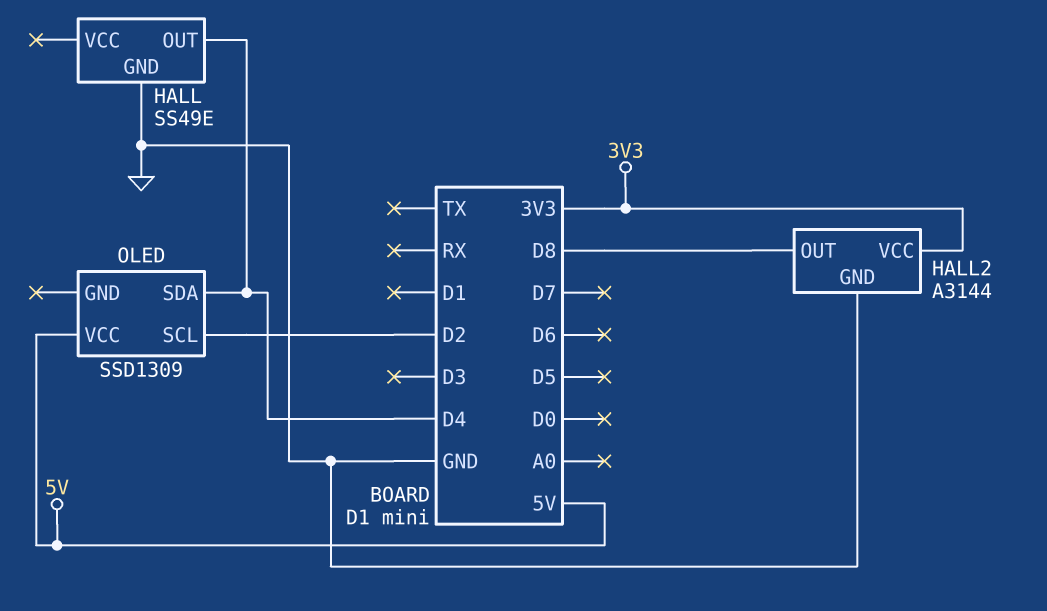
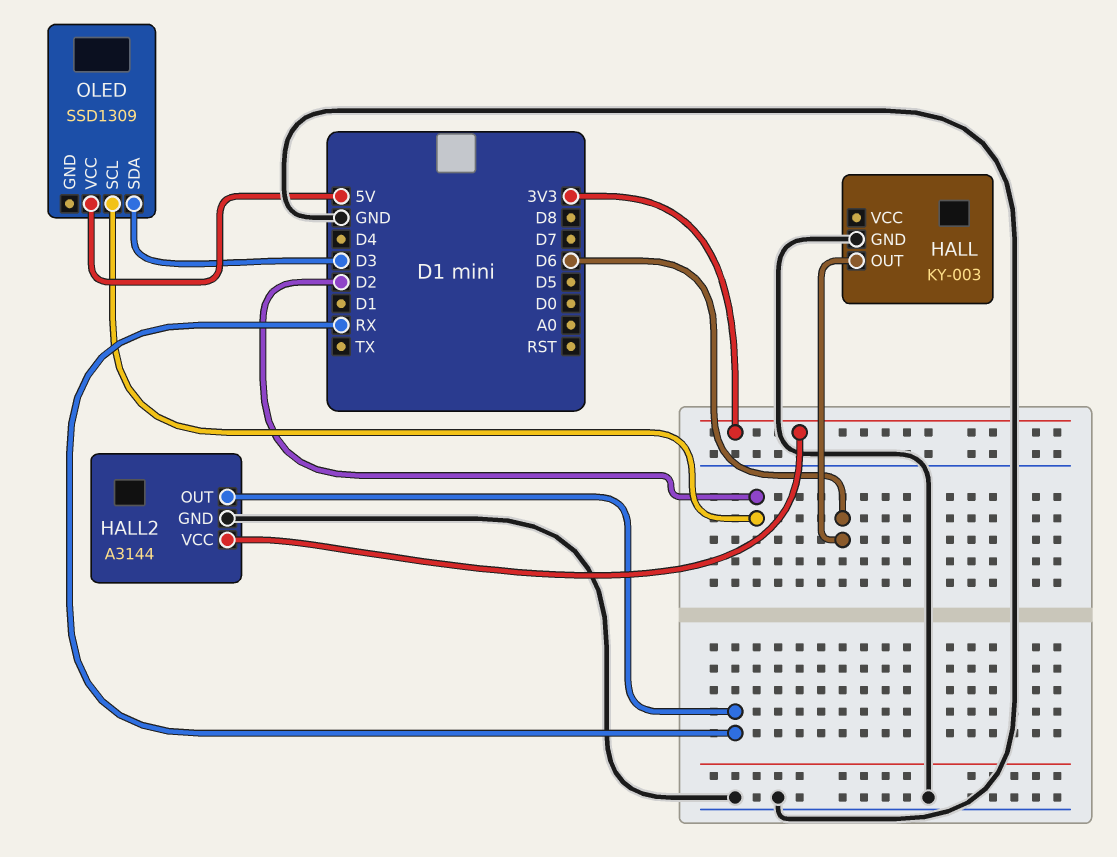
HALL: SS49E -> KY-003
HALL pin OUT: D4 -> D6
HALL2 pin OUT: D8 -> RX
OLED pin SDA: D4 -> D3

